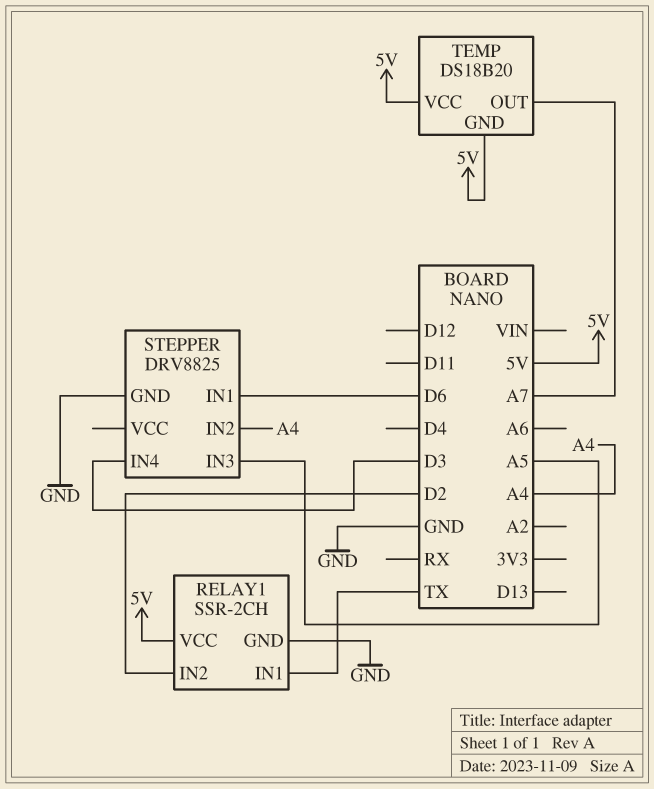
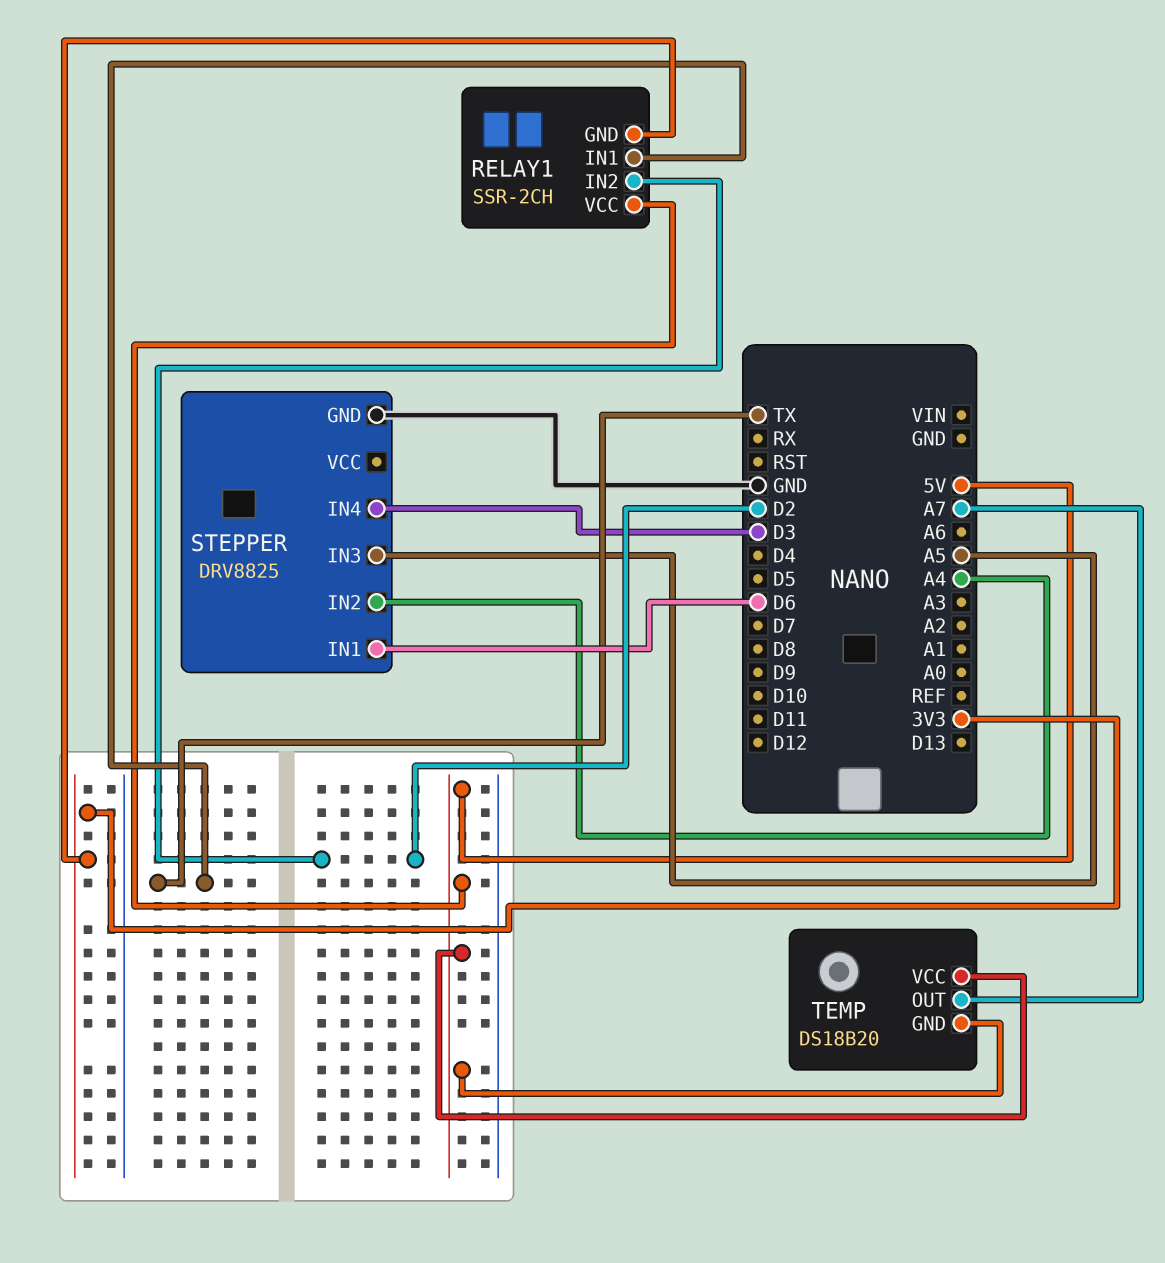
RELAY1 pin GND: GND -> 3V3

